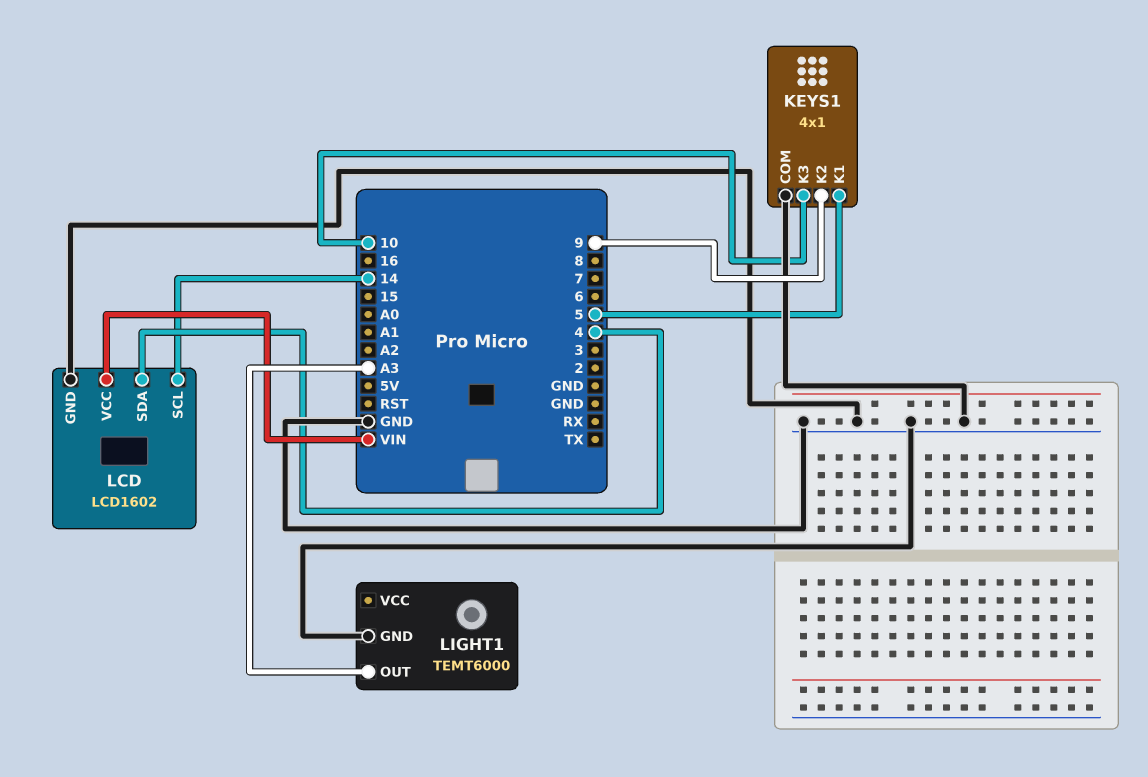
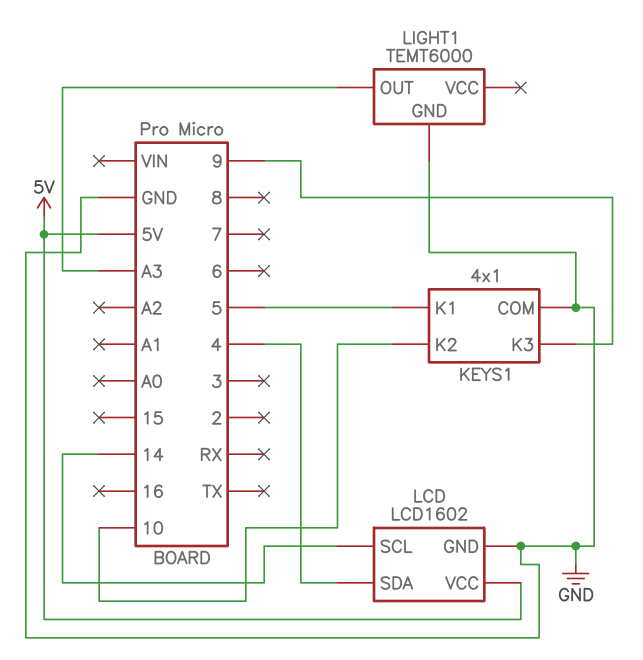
KEYS1 pin K2: 9 -> 10
KEYS1 pin K3: 10 -> 9
LCD pin VCC: VIN -> 5V

